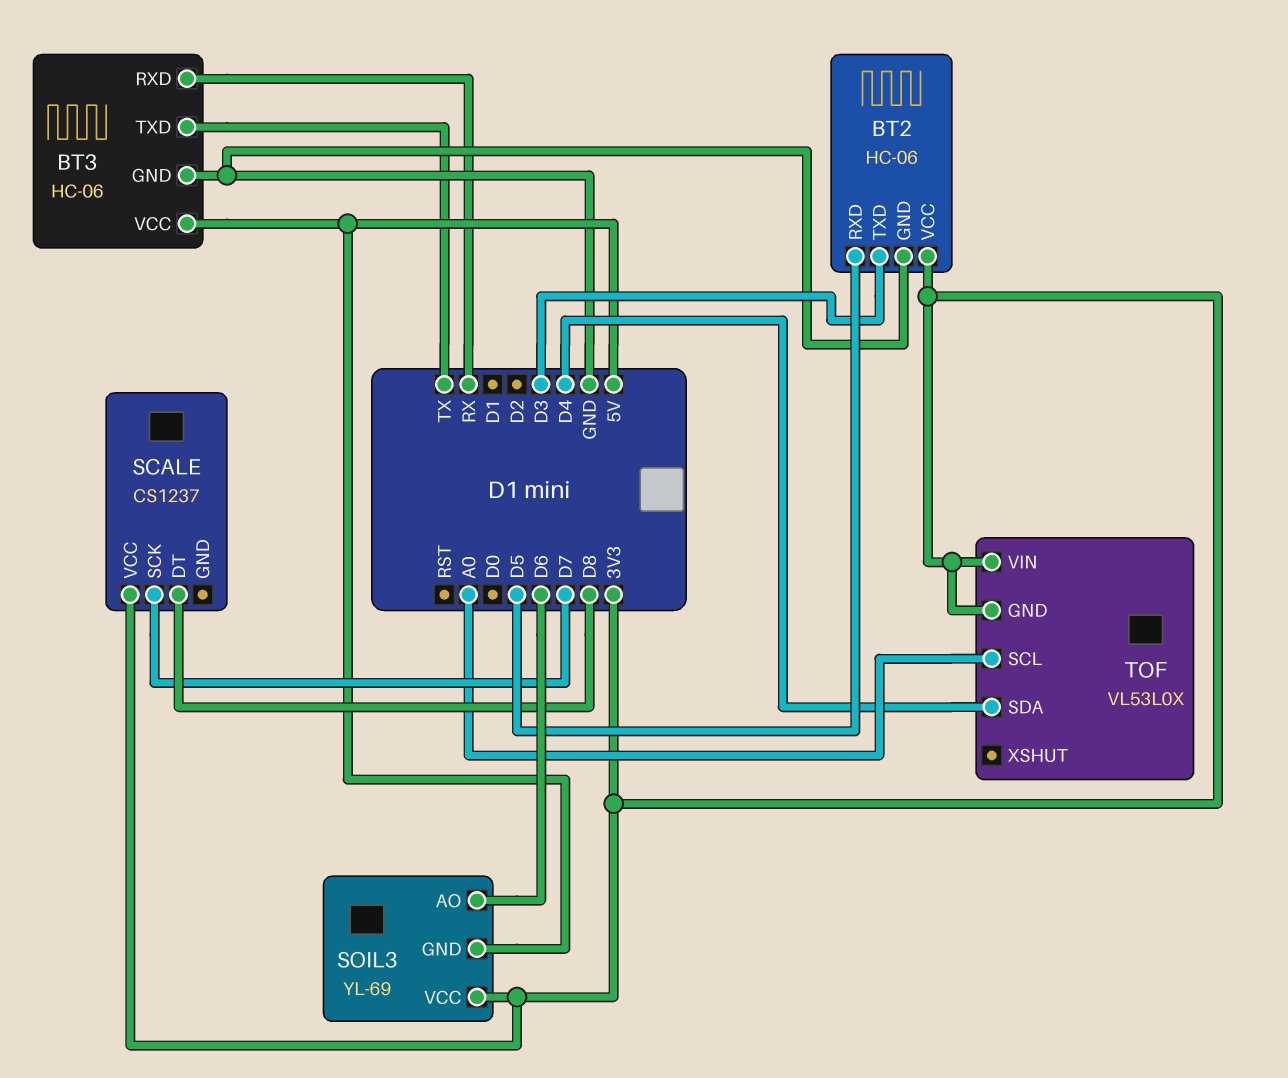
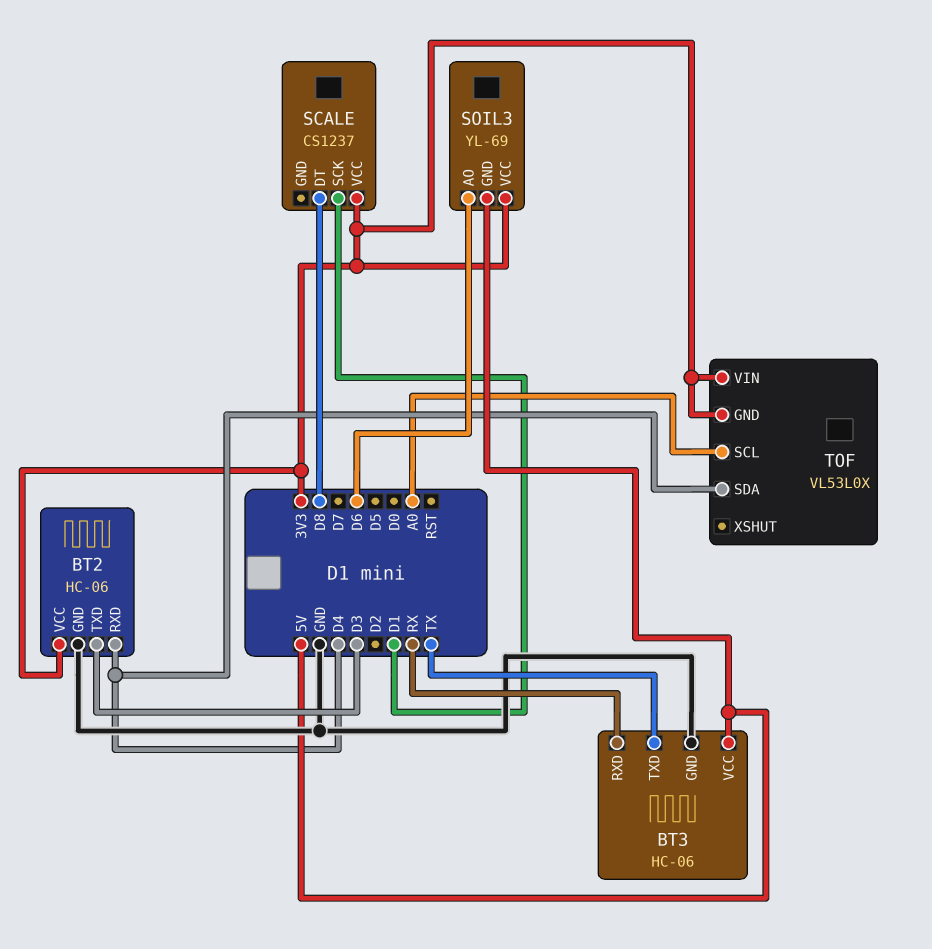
BT2 pin RXD: D5 -> D4
SCALE pin SCK: D7 -> D1

